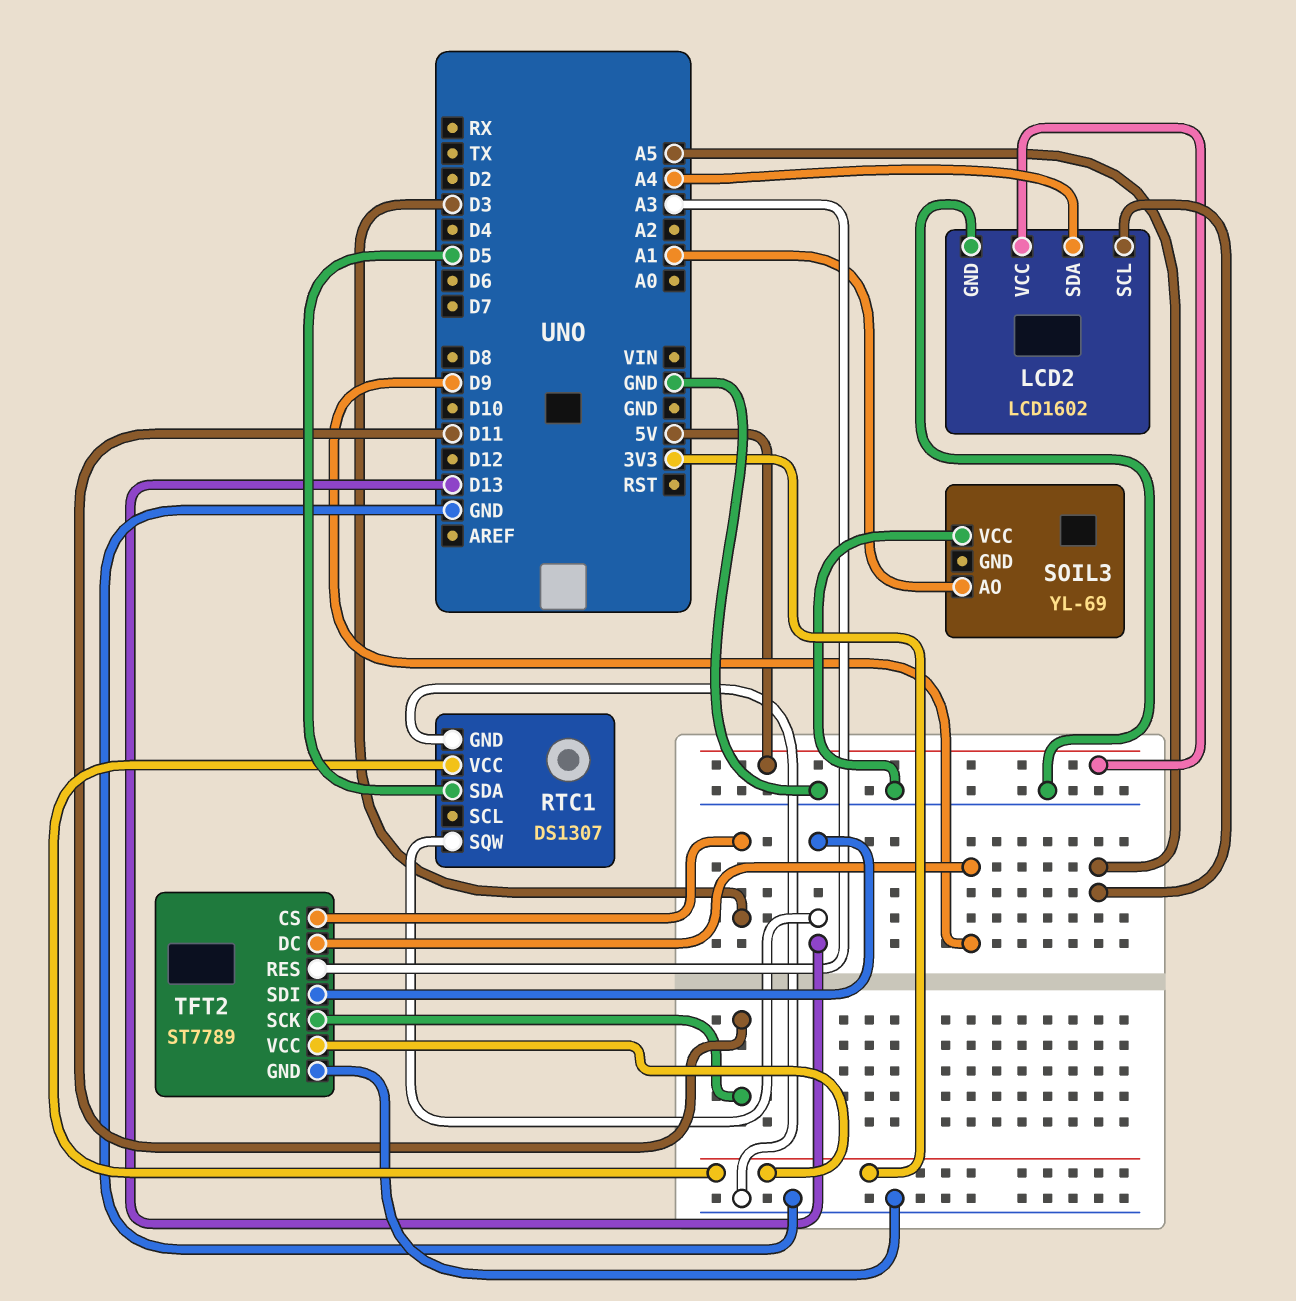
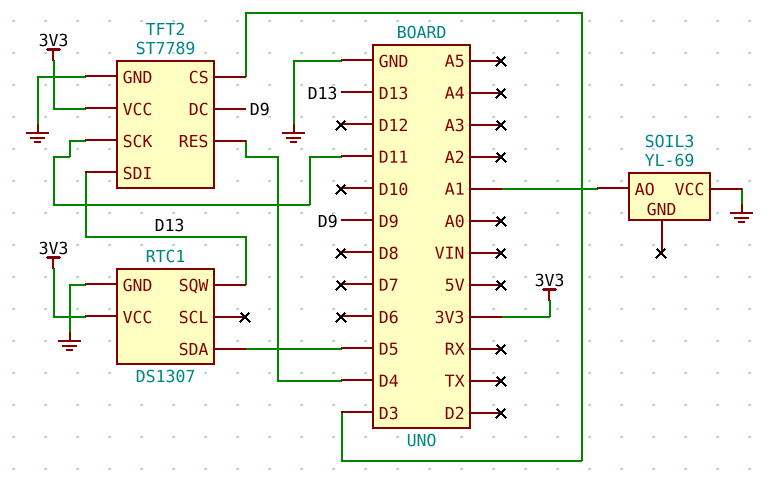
LCD2: LCD1602 -> none
LCD2 pin GND: GND -> none
LCD2 pin SCL: A5 -> none
LCD2 pin SDA: A4 -> none
LCD2 pin VCC: 5V -> none
TFT2 pin RES: A3 -> D4

